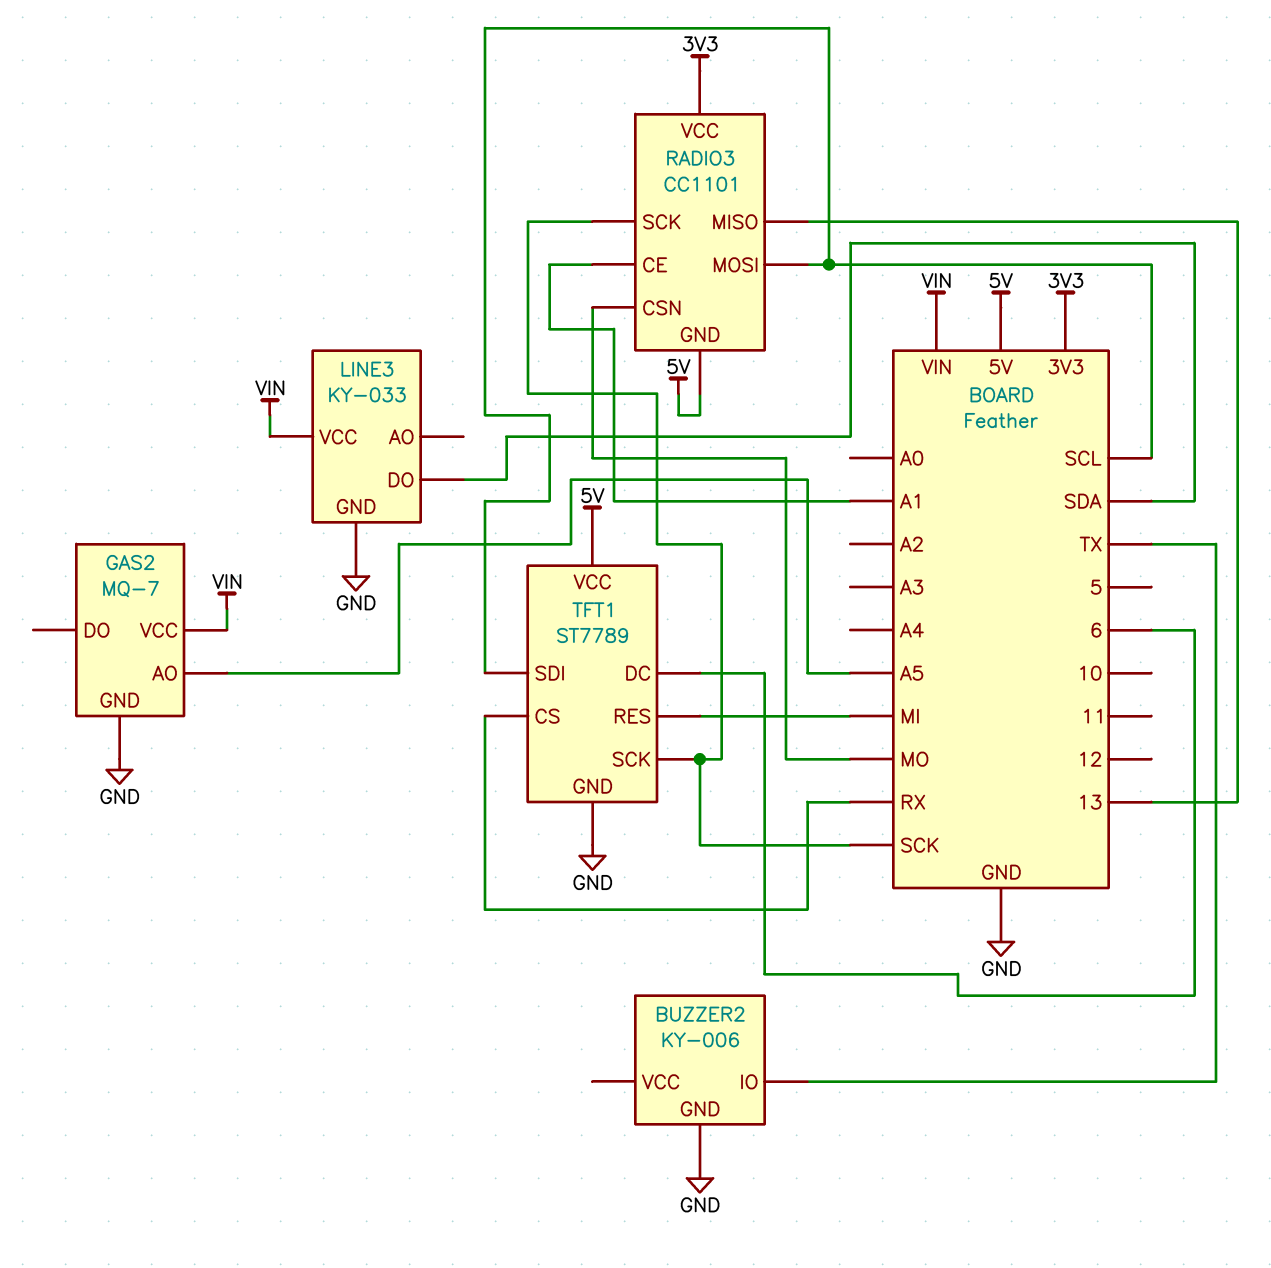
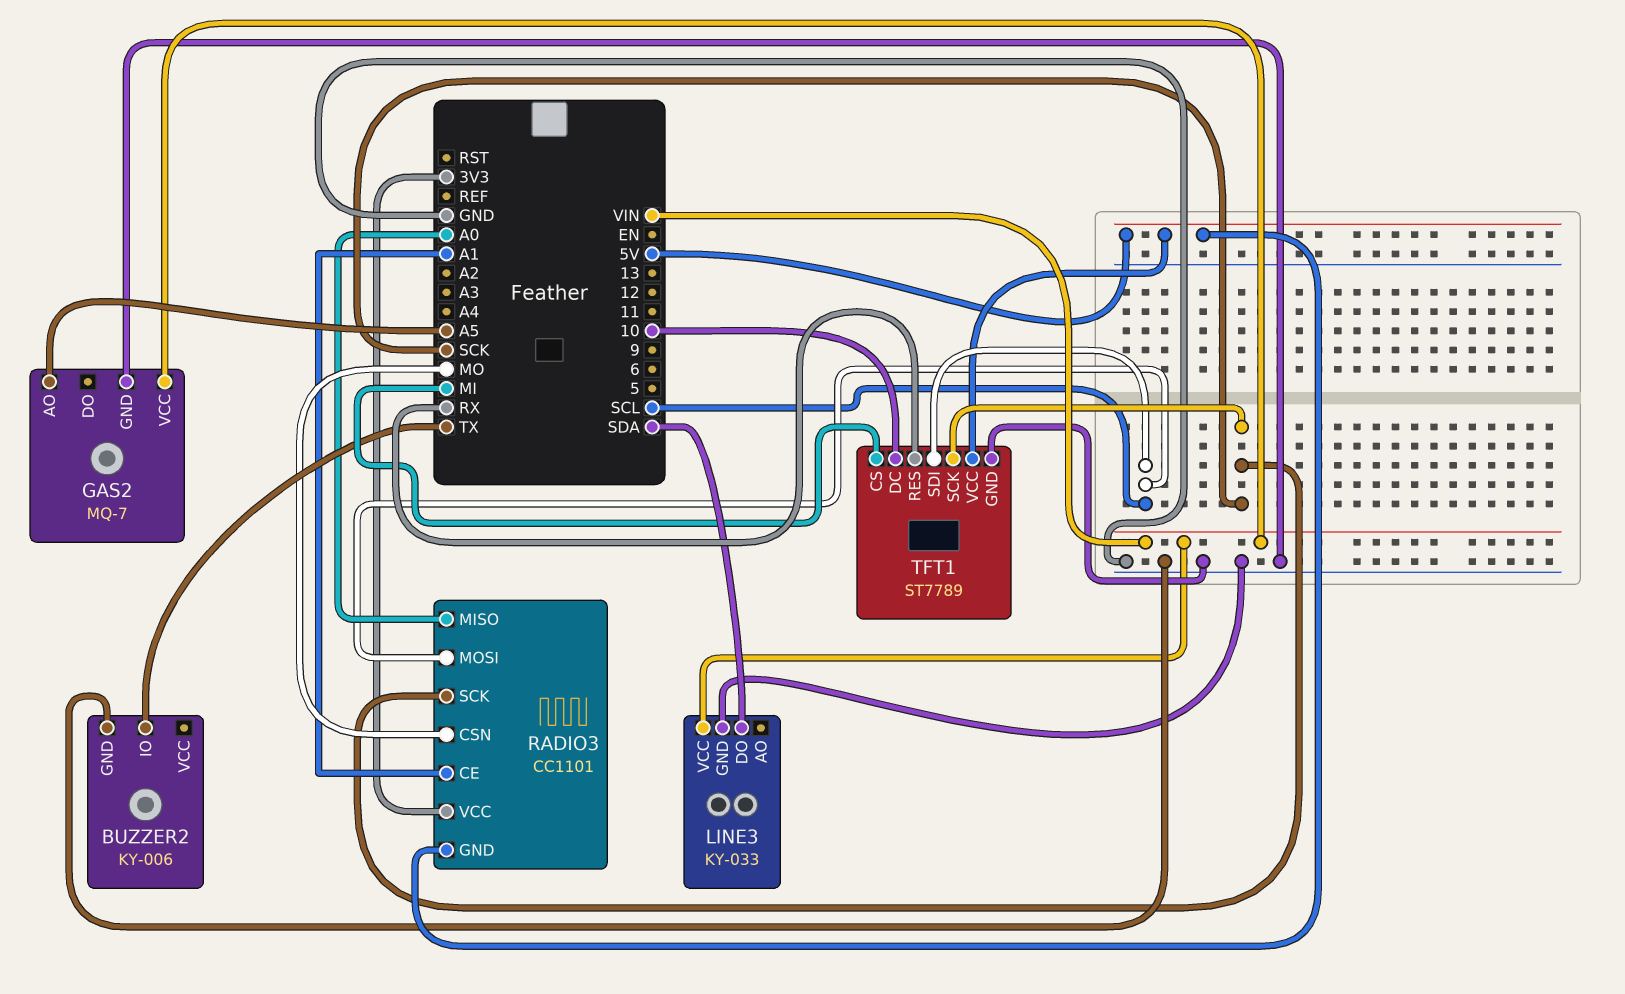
RADIO3 pin MISO: 13 -> A0
TFT1 pin CS: RX -> MI
TFT1 pin DC: 6 -> 10
TFT1 pin RES: MI -> RX

